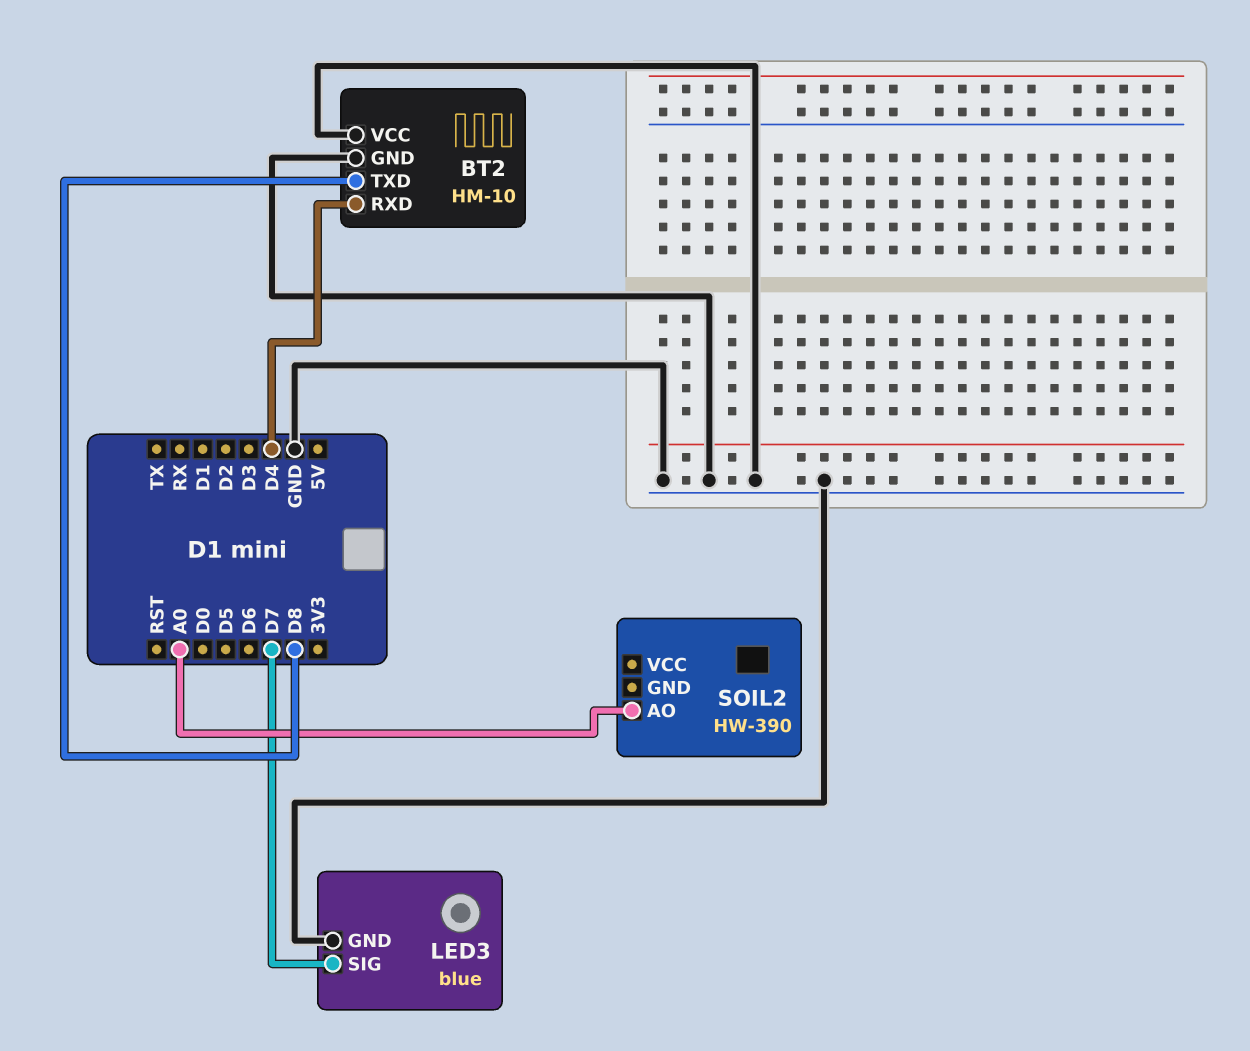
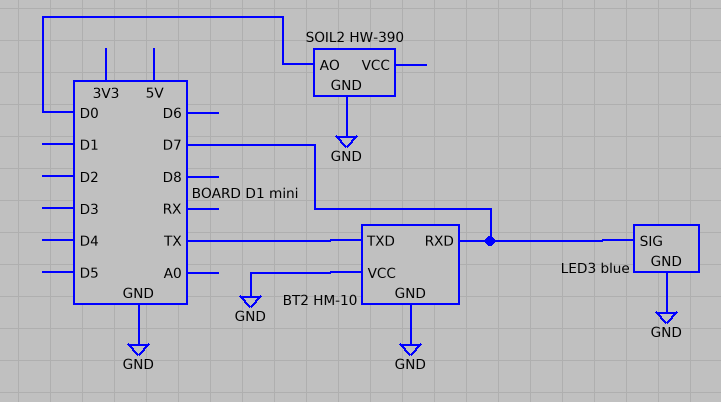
BT2 pin RXD: D4 -> D7
BT2 pin TXD: D8 -> TX
SOIL2 pin AO: A0 -> D0
SOIL2 pin GND: none -> GND

